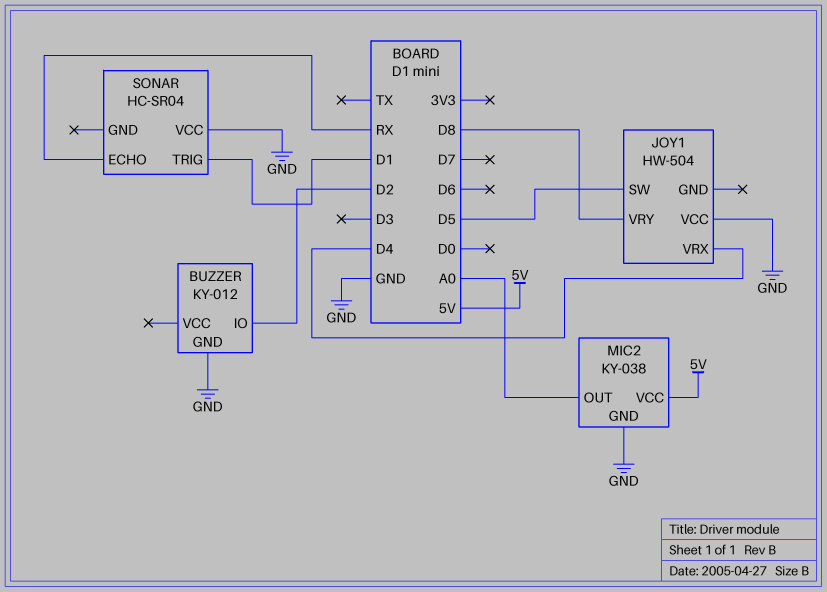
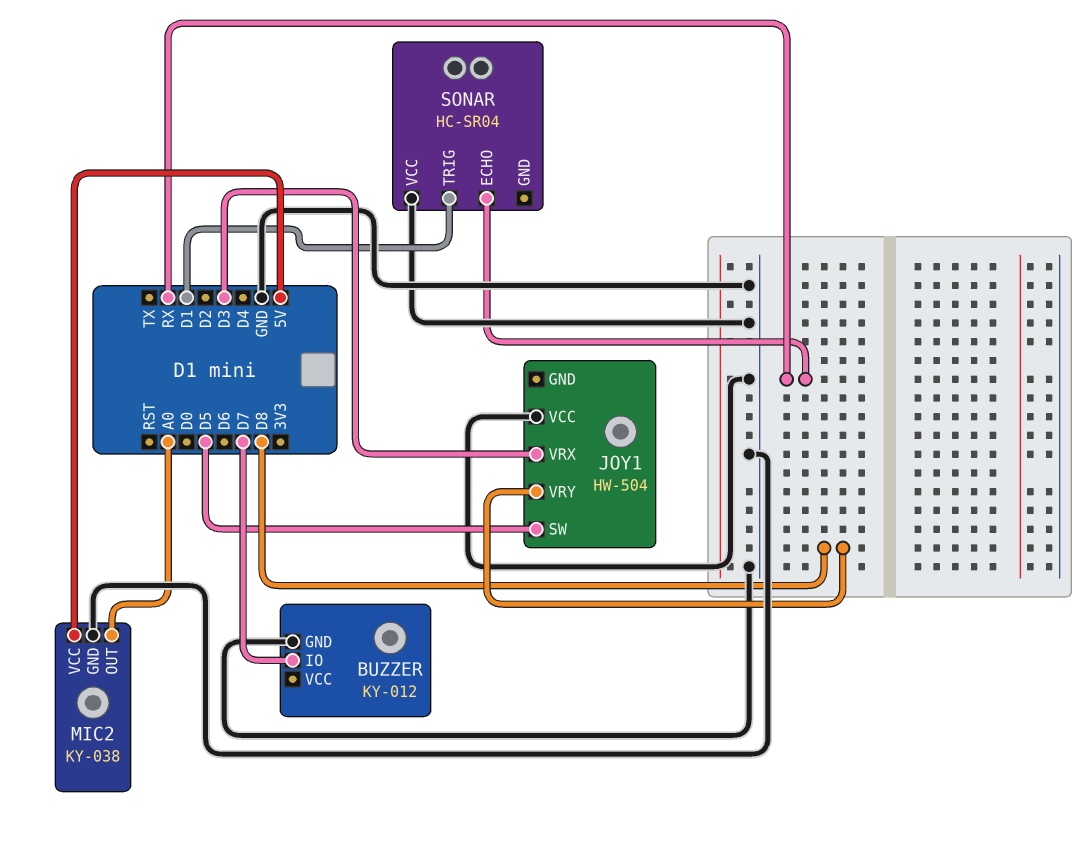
BUZZER pin IO: D2 -> D7
JOY1 pin VRX: D4 -> D3

